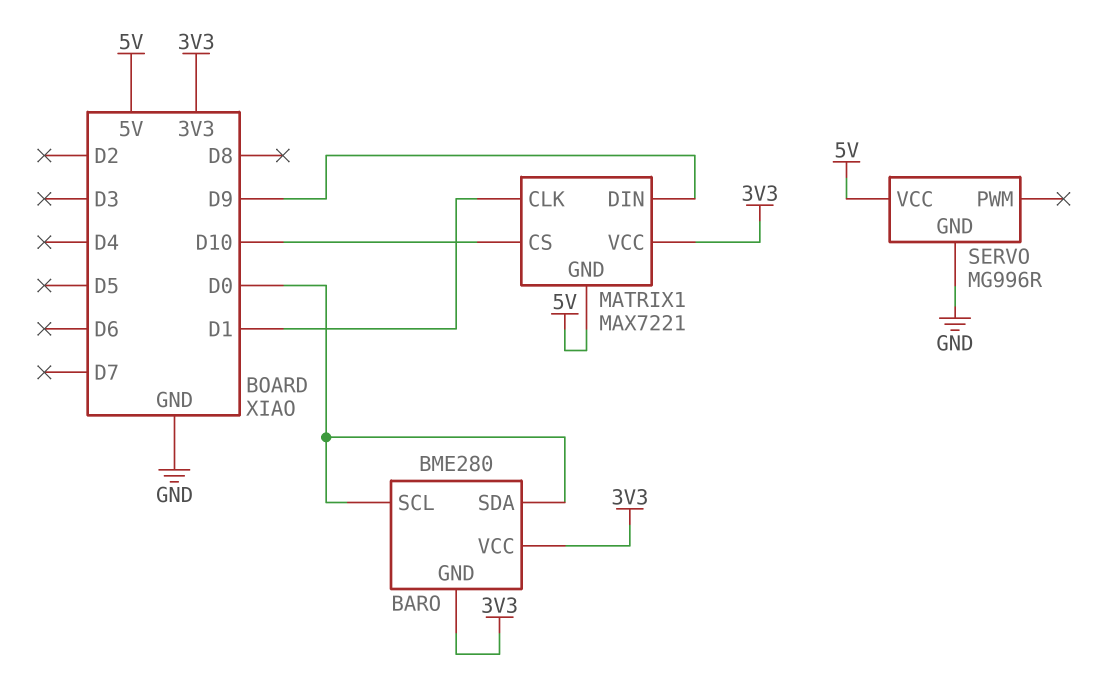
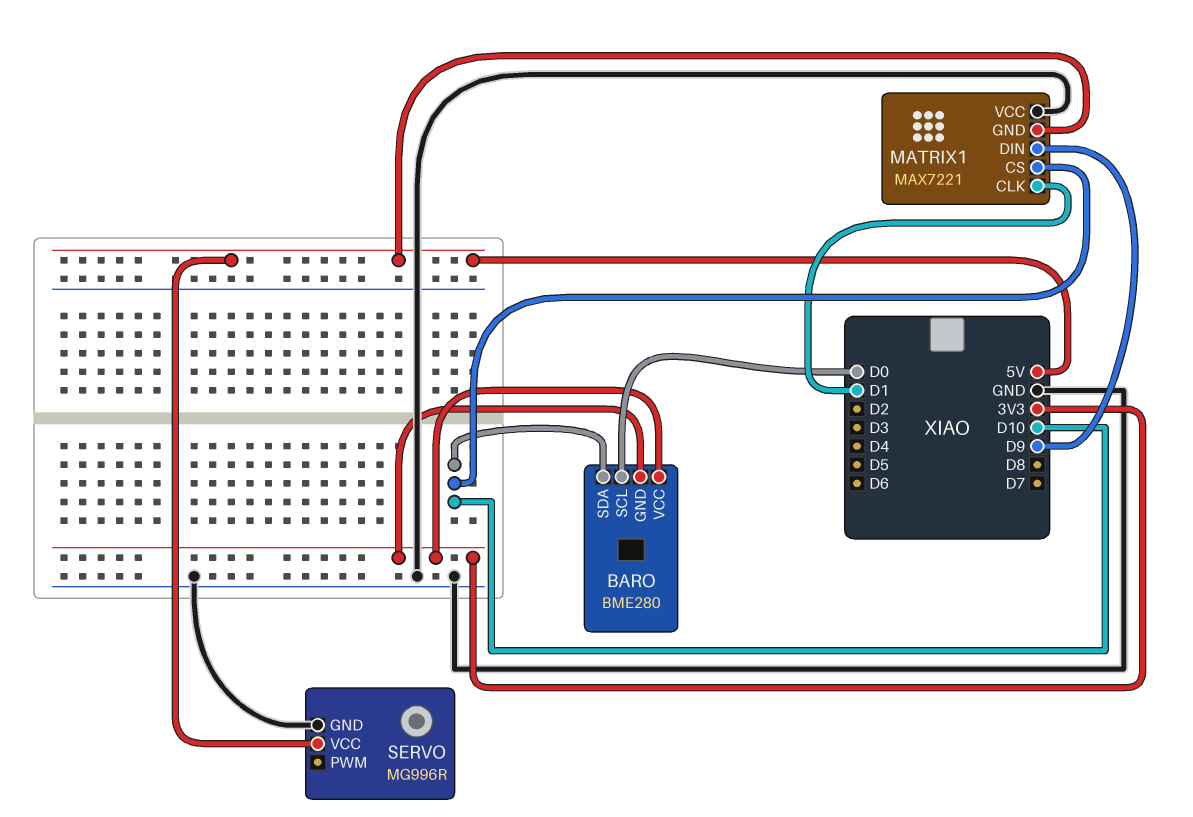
BARO pin SDA: D0 -> D10
MATRIX1 pin VCC: 3V3 -> GND

